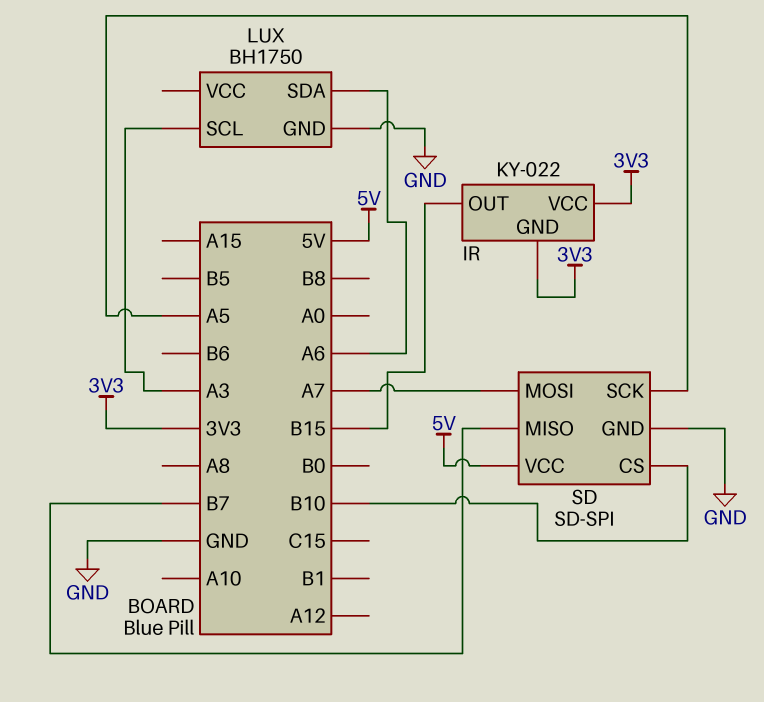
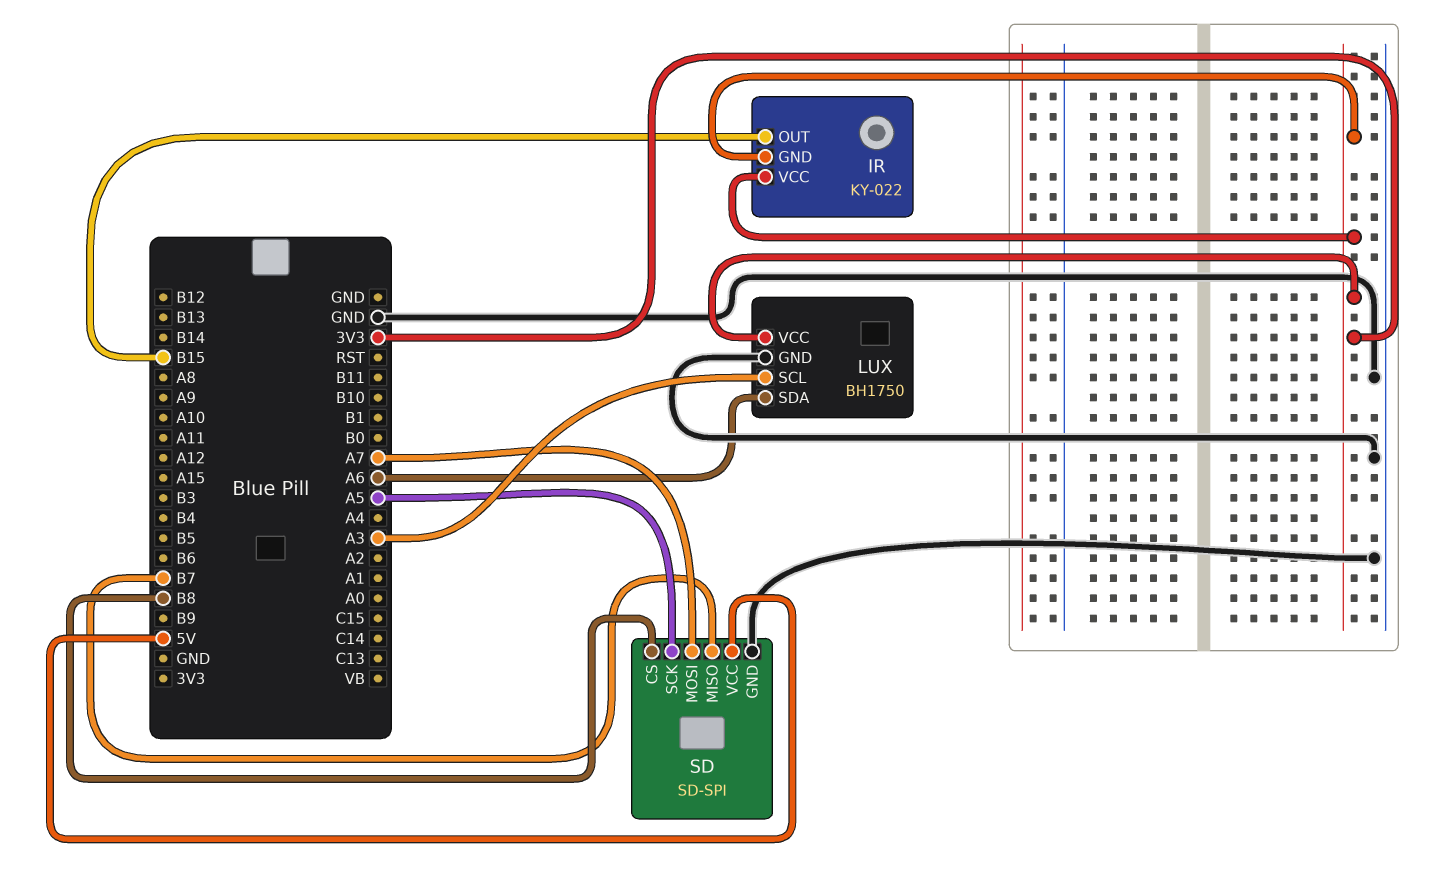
LUX pin VCC: none -> 3V3
SD pin CS: B10 -> B8

